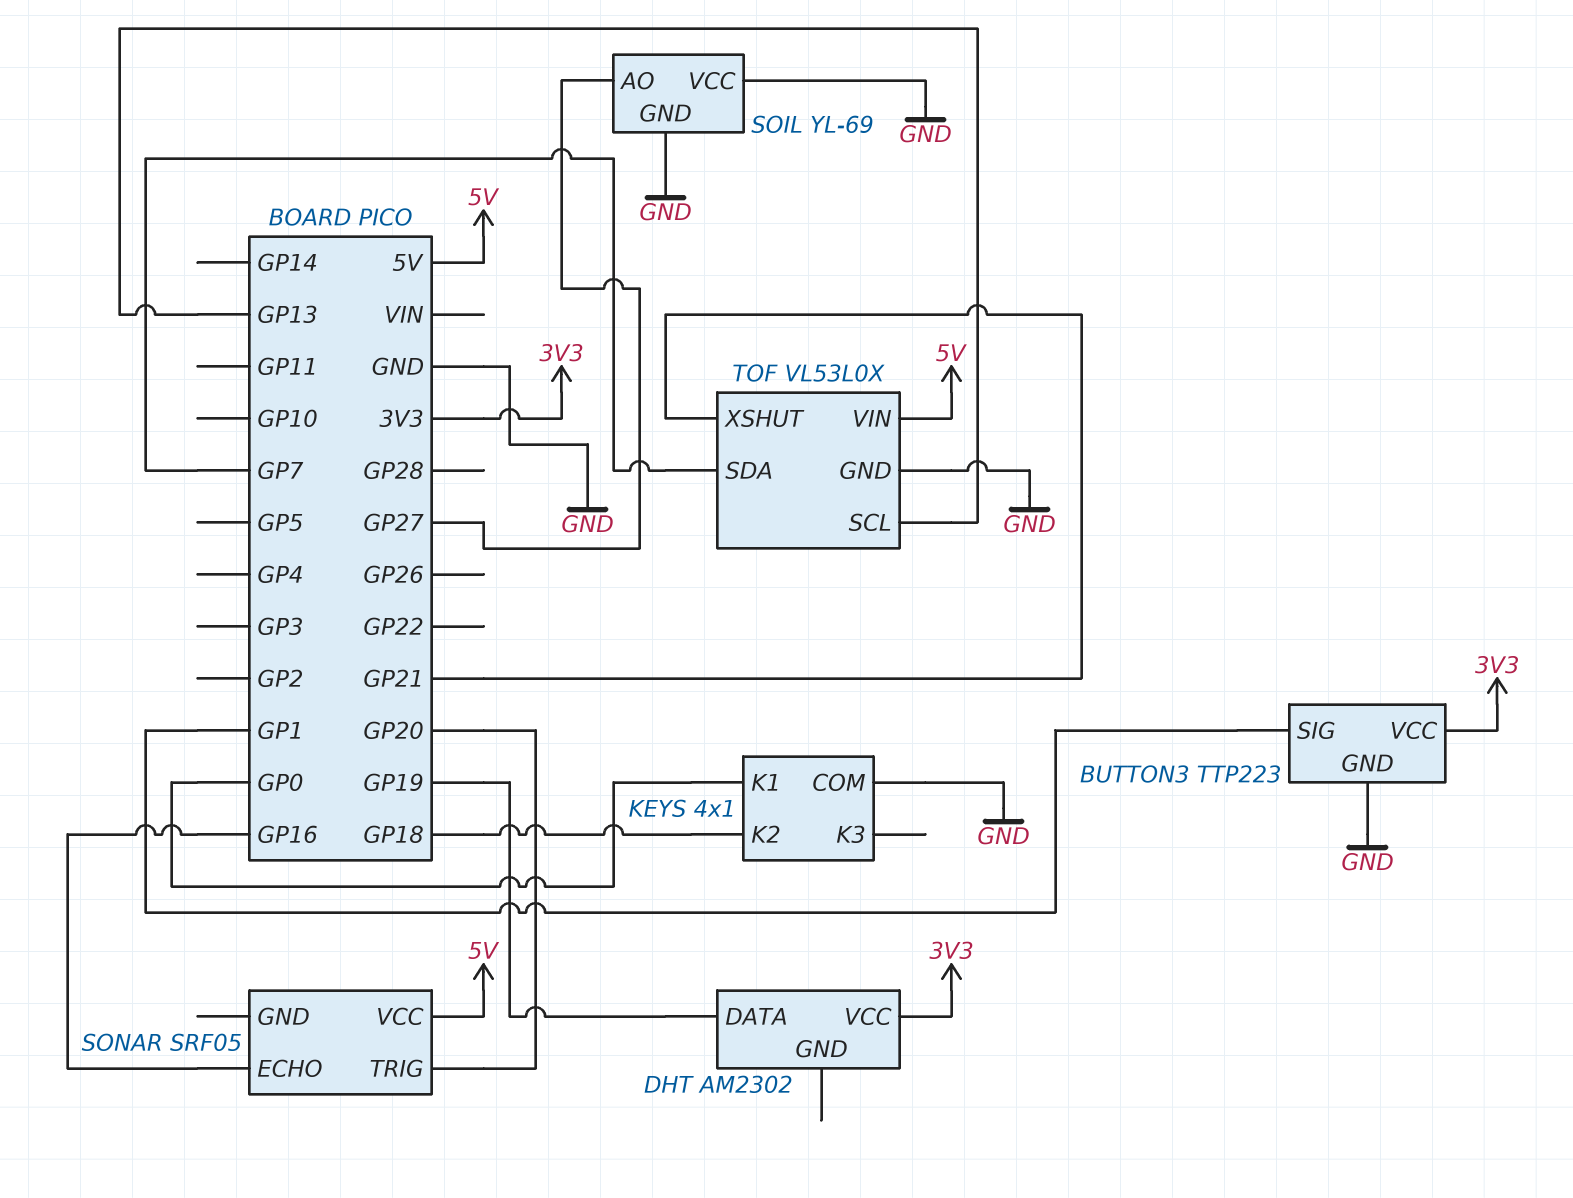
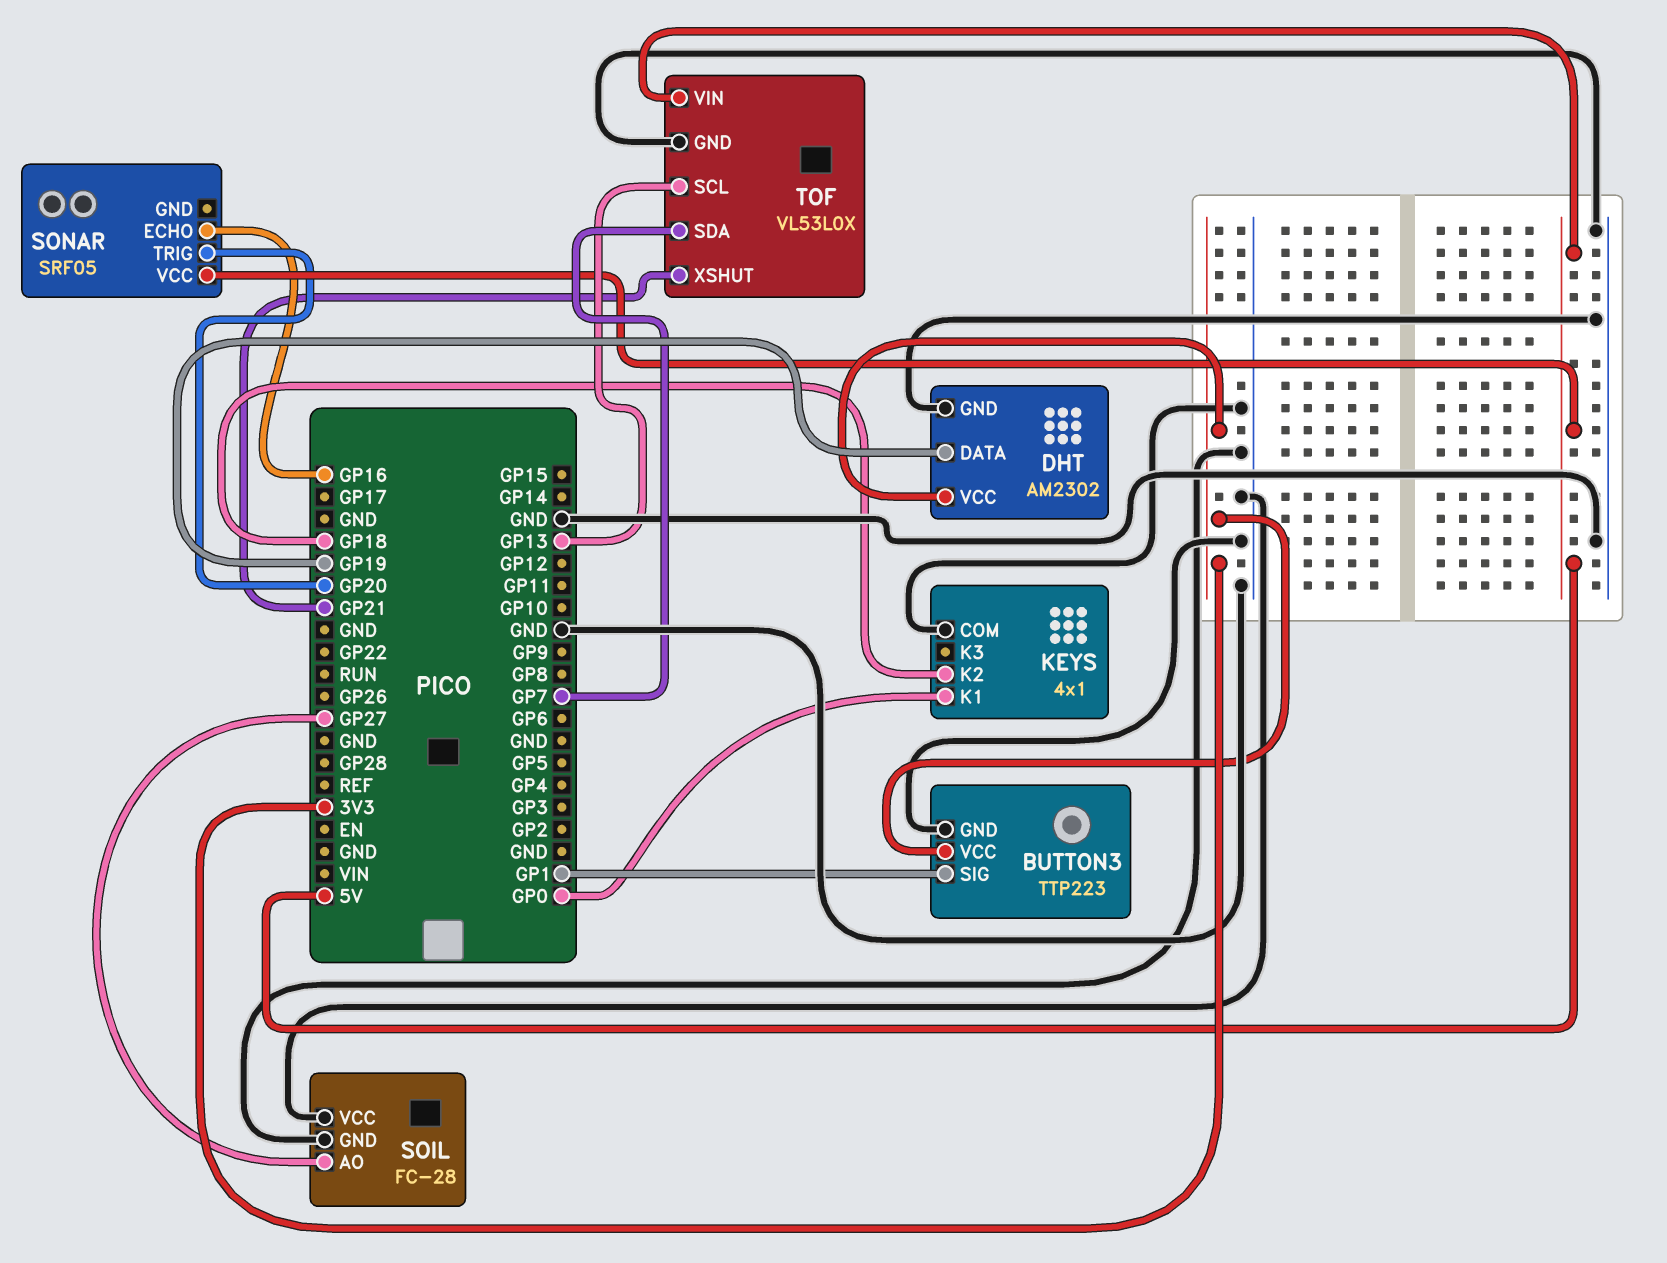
DHT pin GND: none -> GND
SOIL: YL-69 -> FC-28

